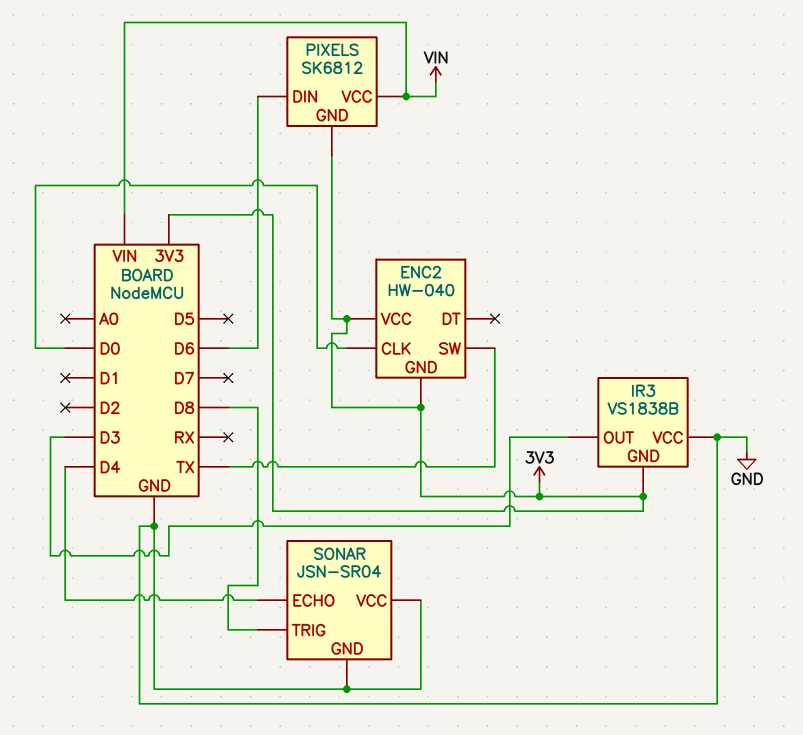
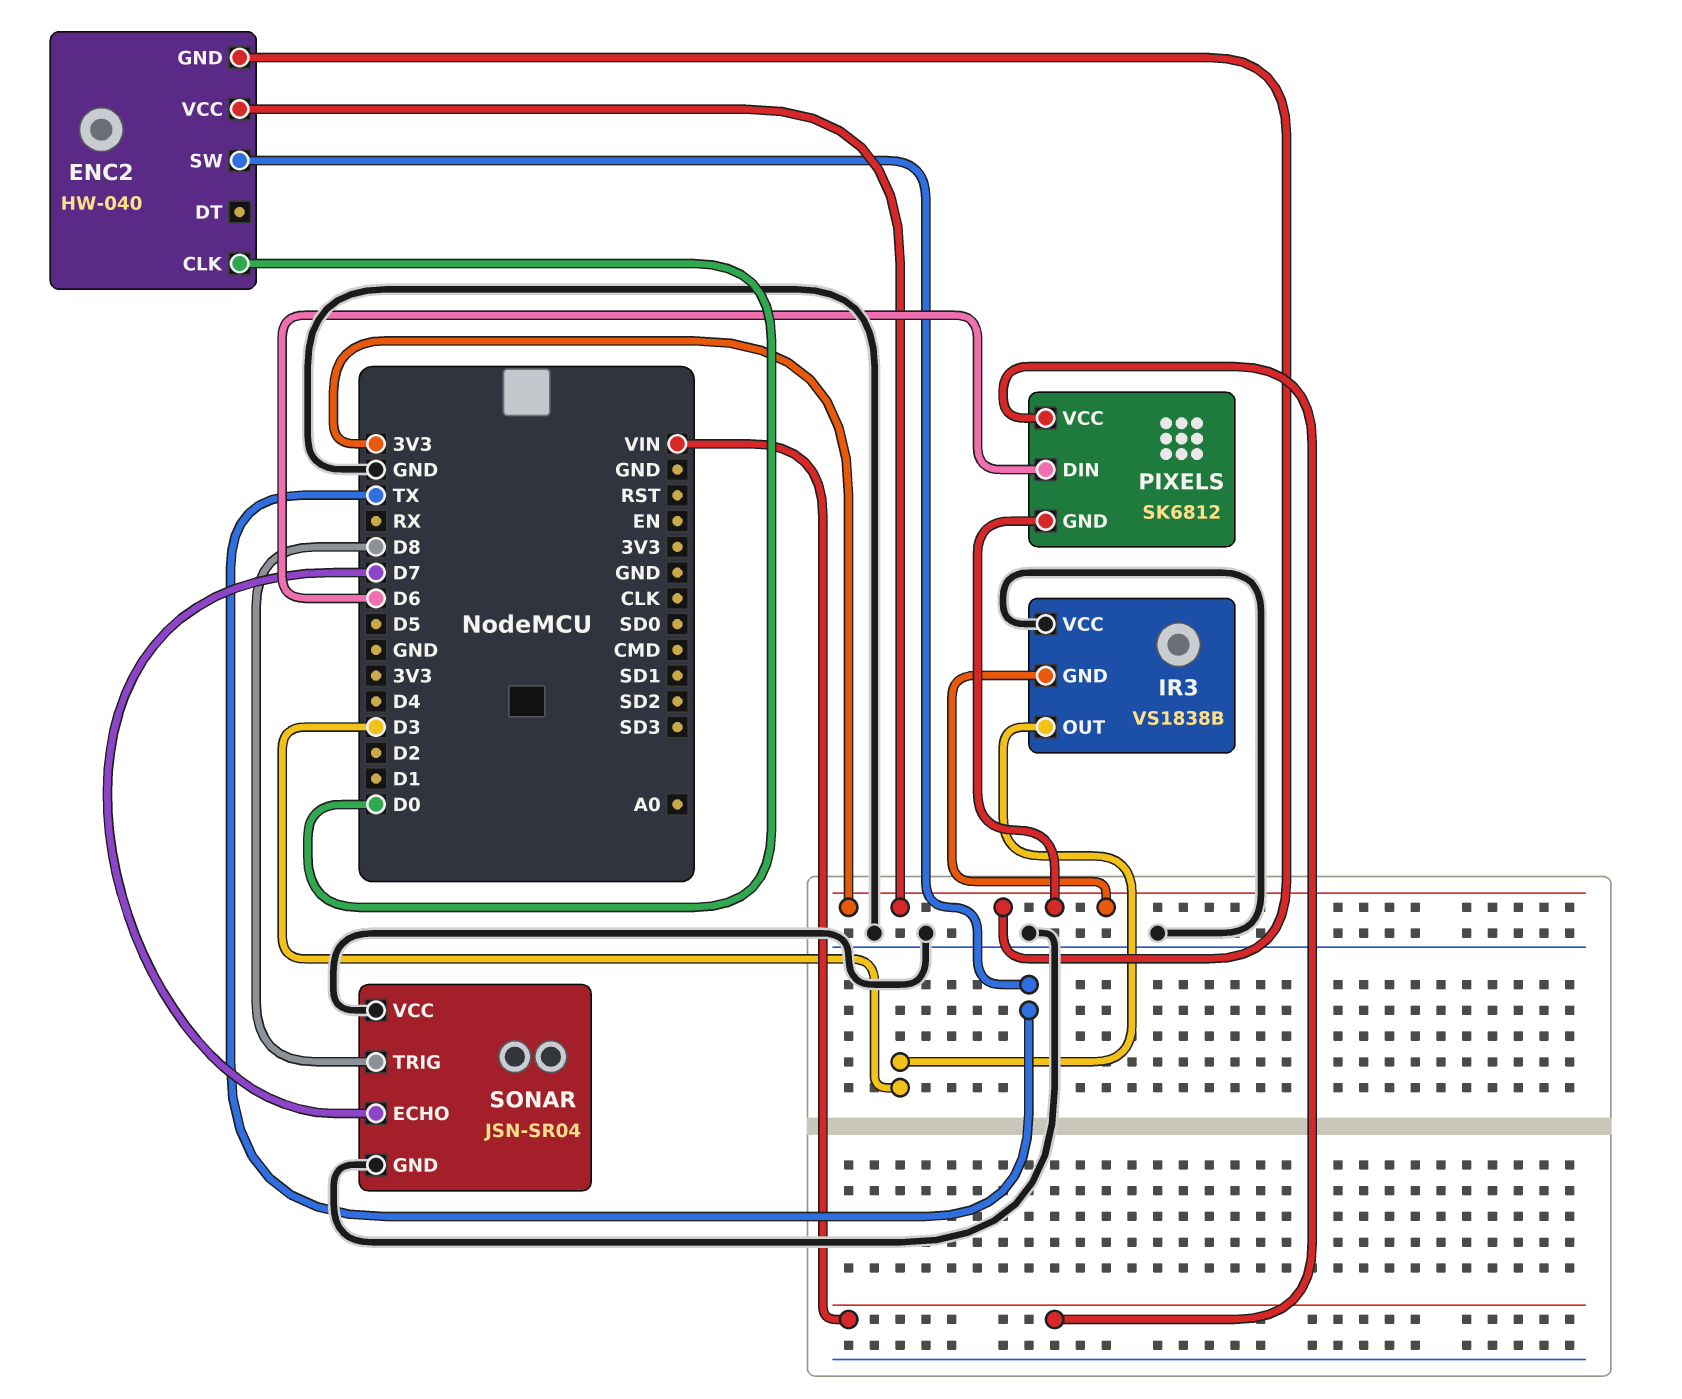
SONAR pin ECHO: D4 -> D7

